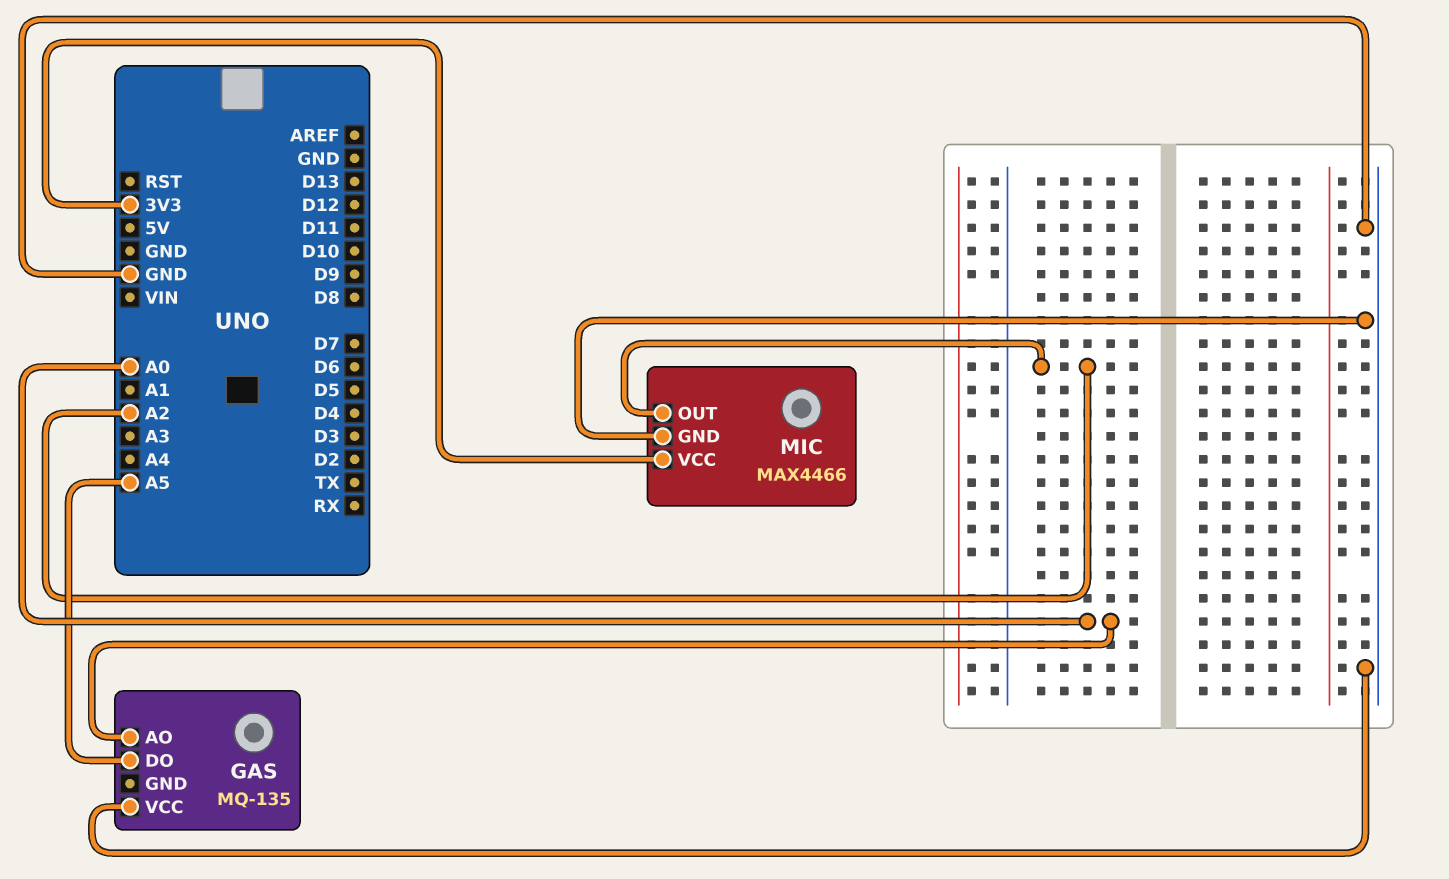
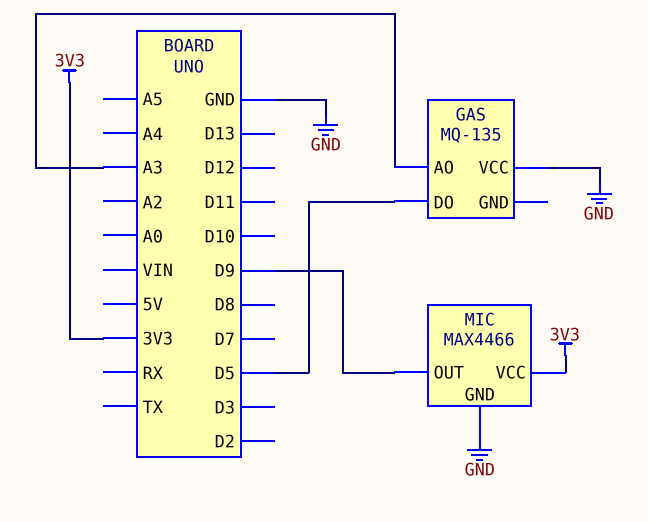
GAS pin AO: A0 -> A3
GAS pin DO: A5 -> D5
MIC pin OUT: A2 -> D9

